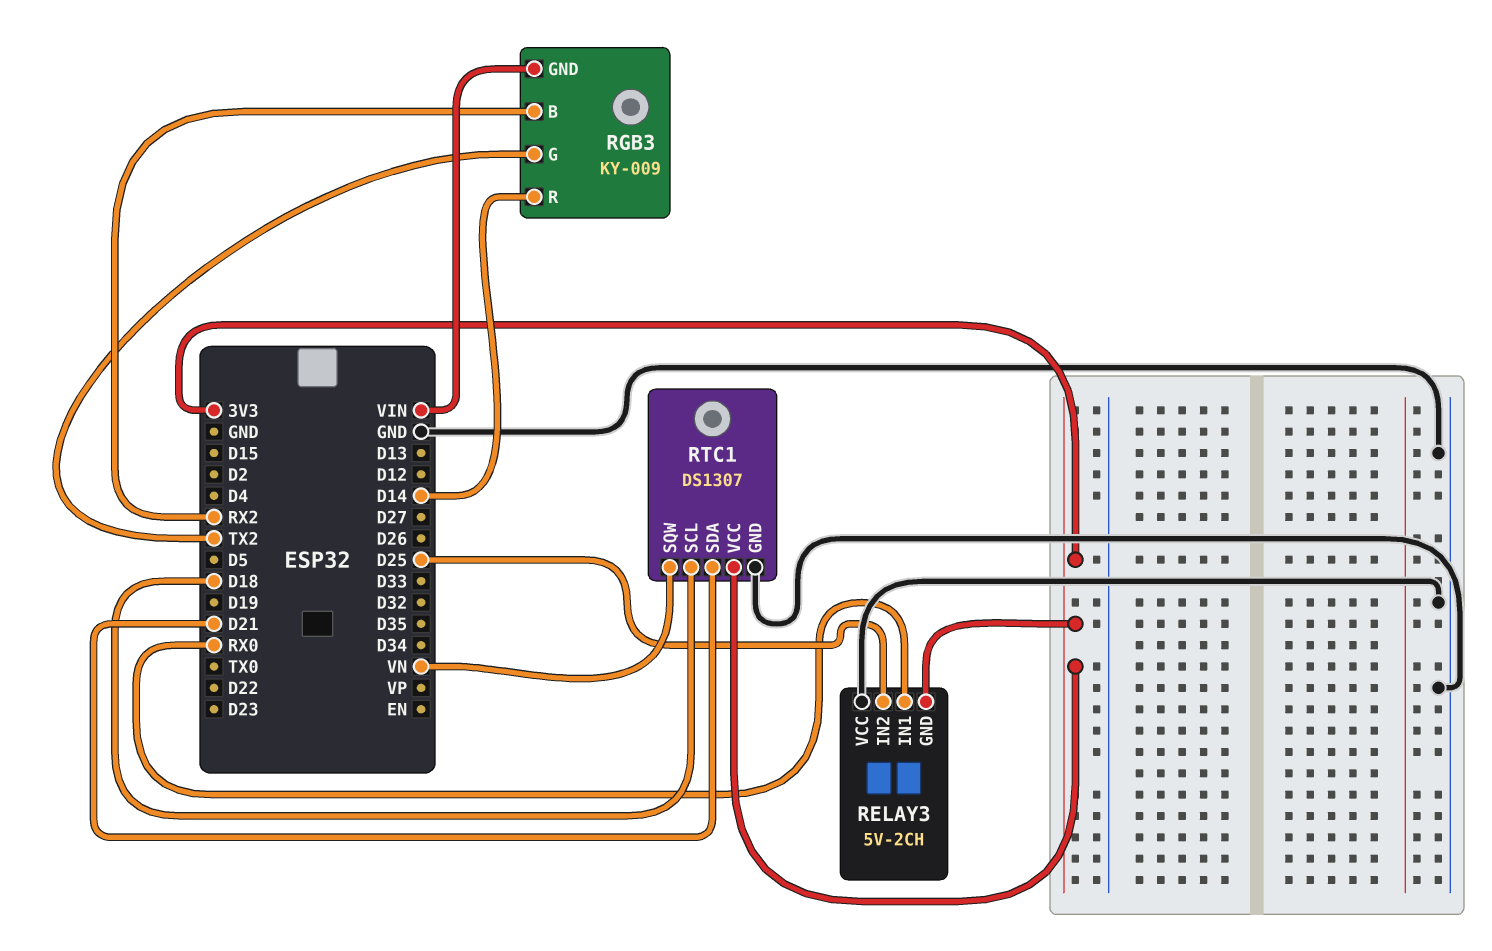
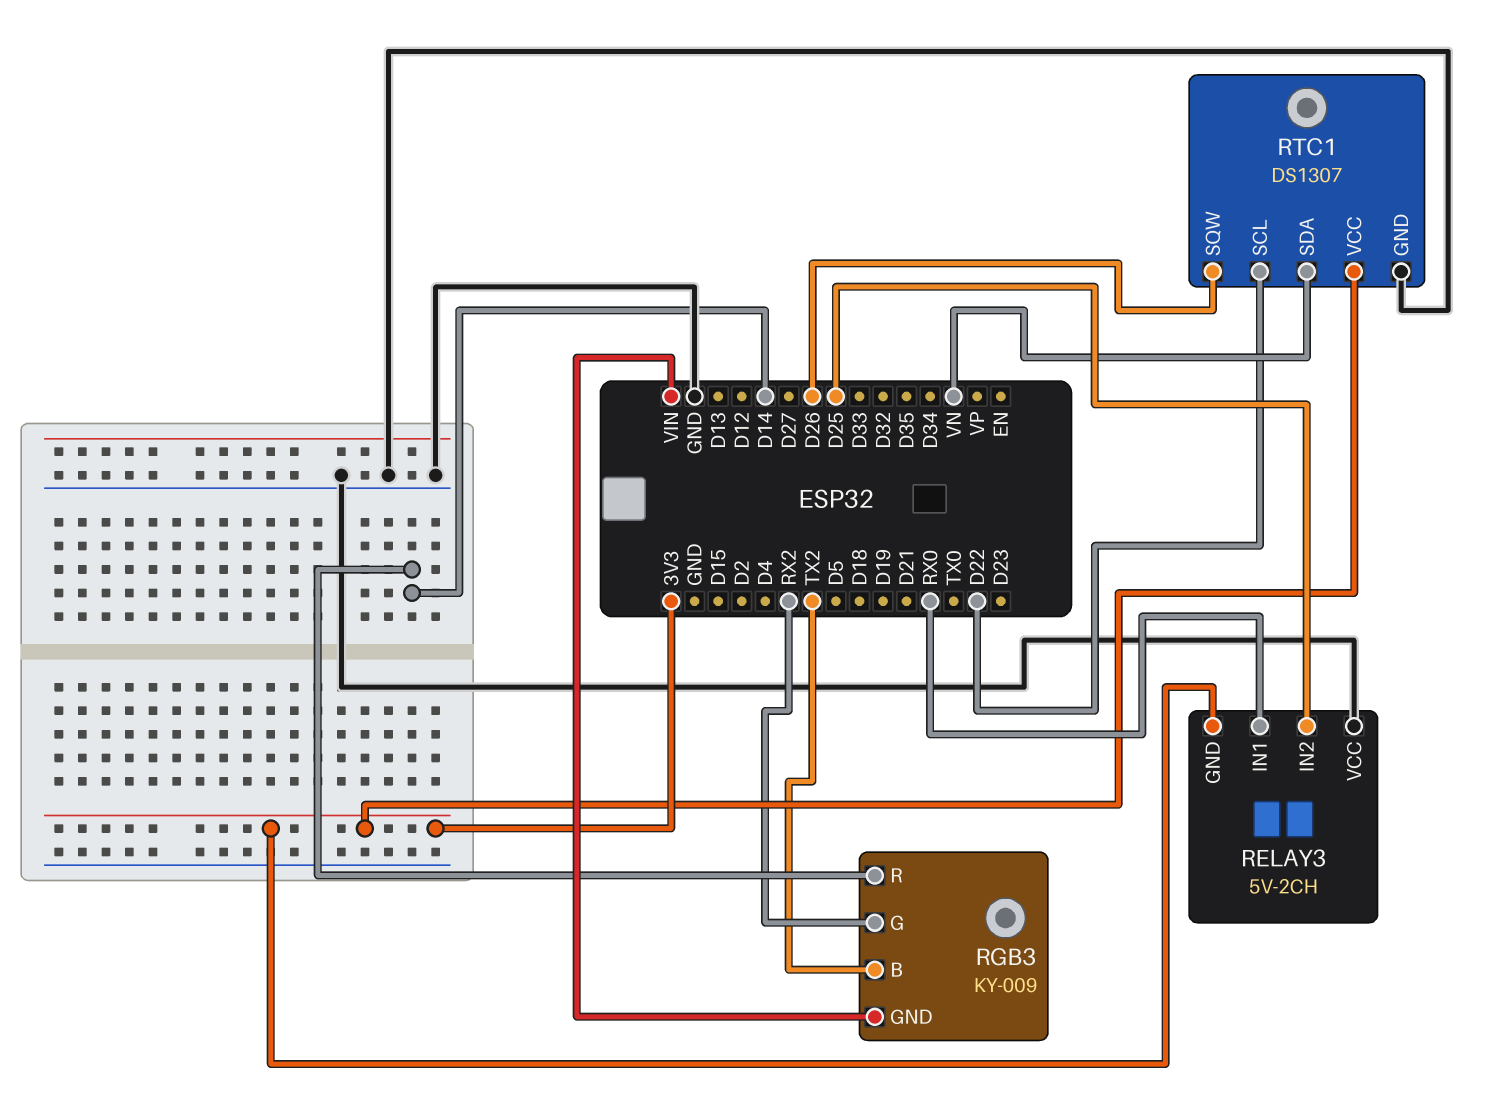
RGB3 pin B: RX2 -> TX2
RGB3 pin G: TX2 -> RX2
RTC1 pin SCL: D18 -> D22
RTC1 pin SDA: D21 -> VN
RTC1 pin SQW: VN -> D26

